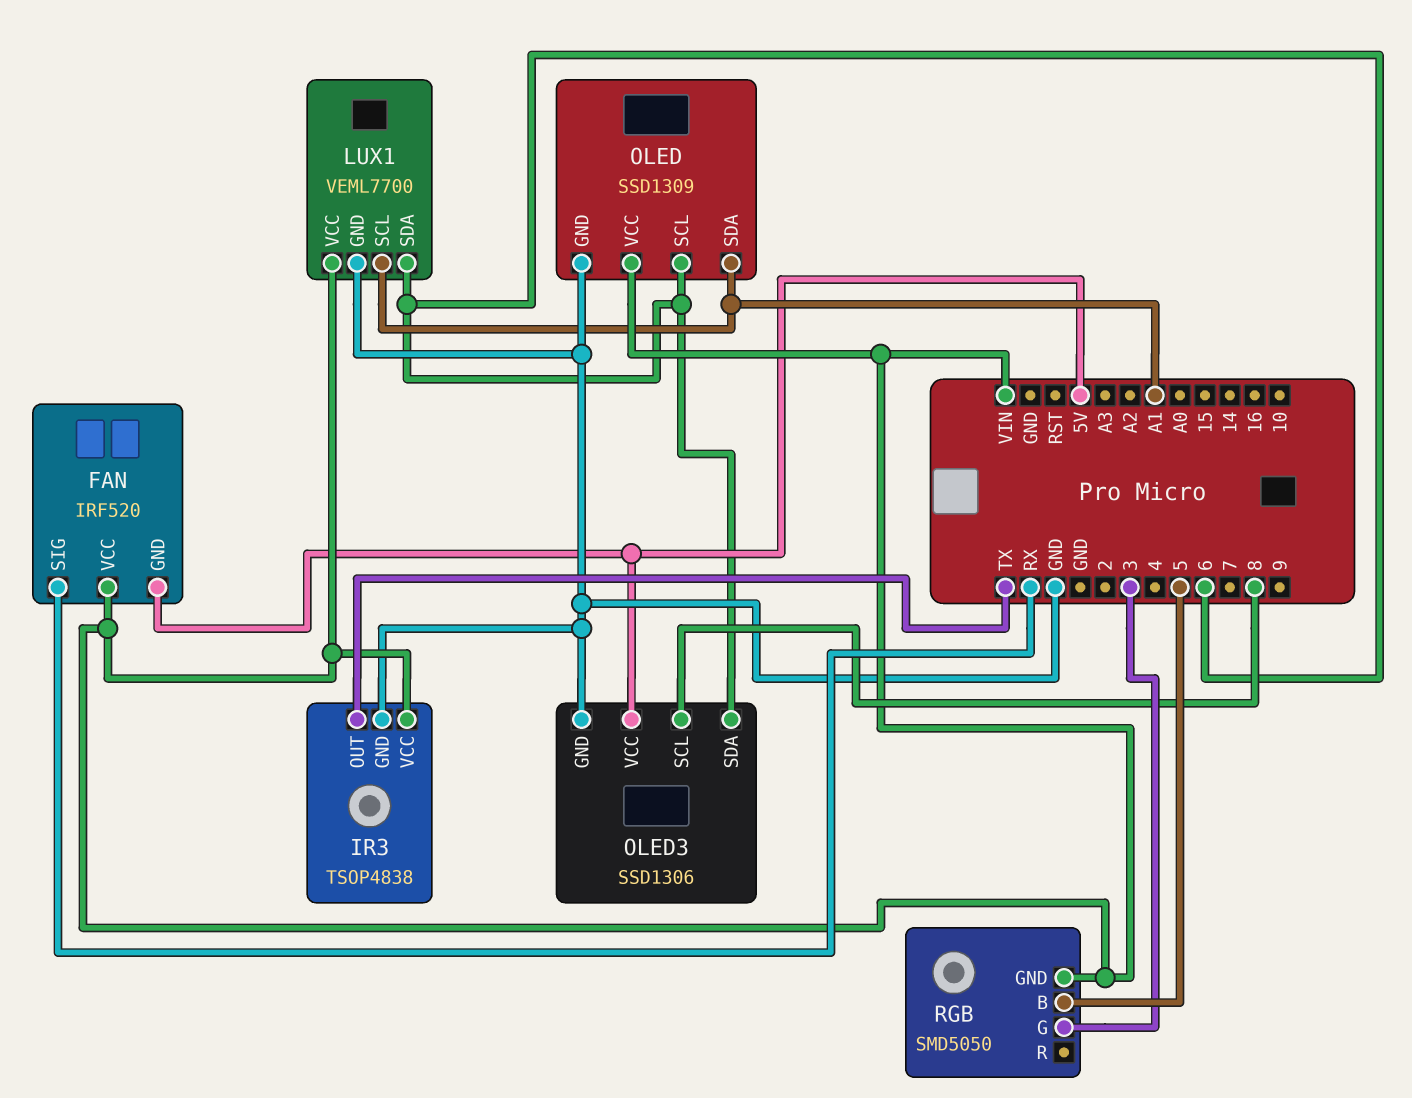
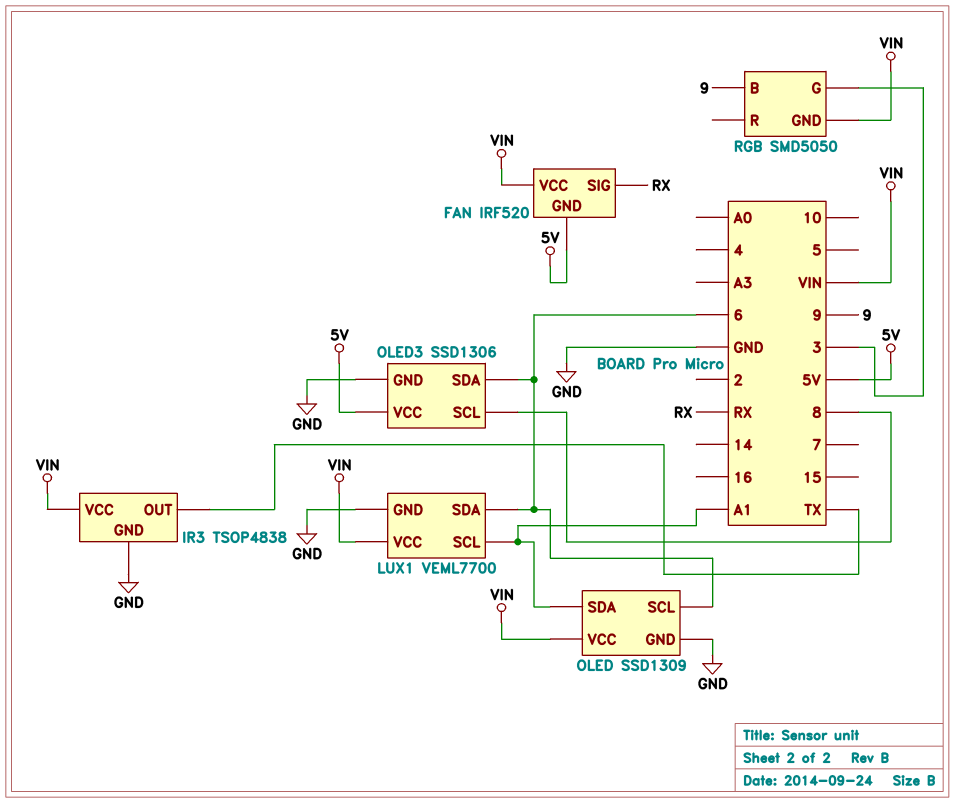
RGB pin B: 5 -> 9

